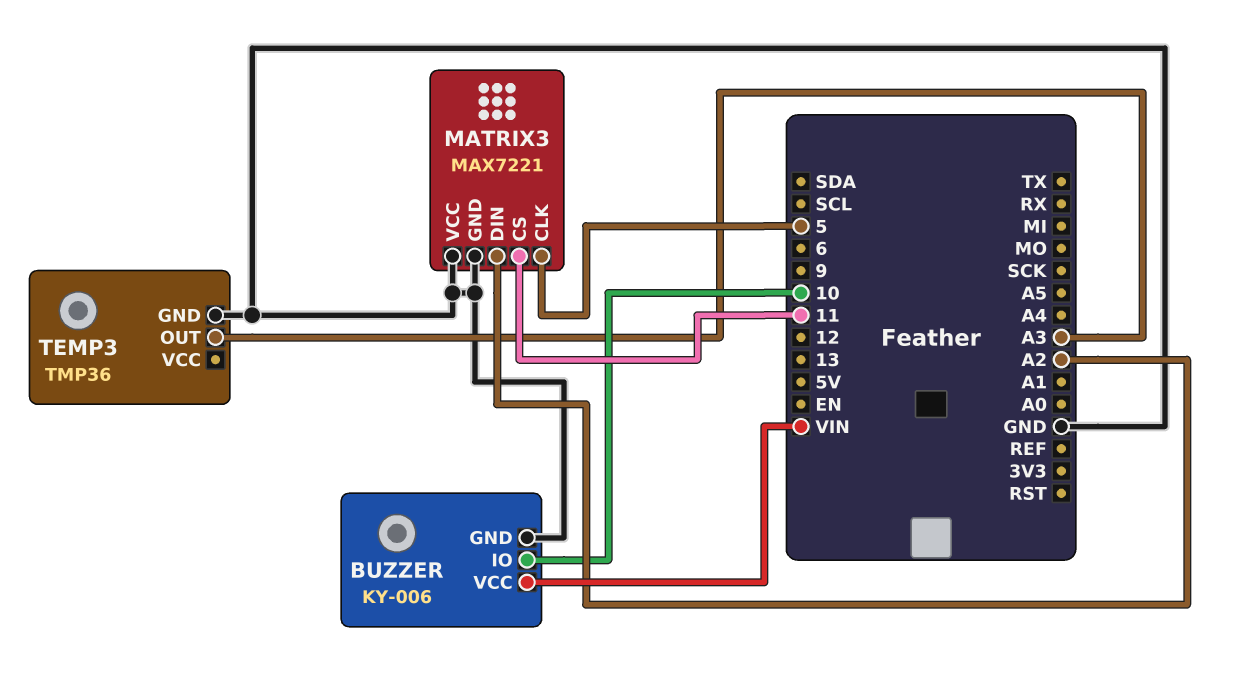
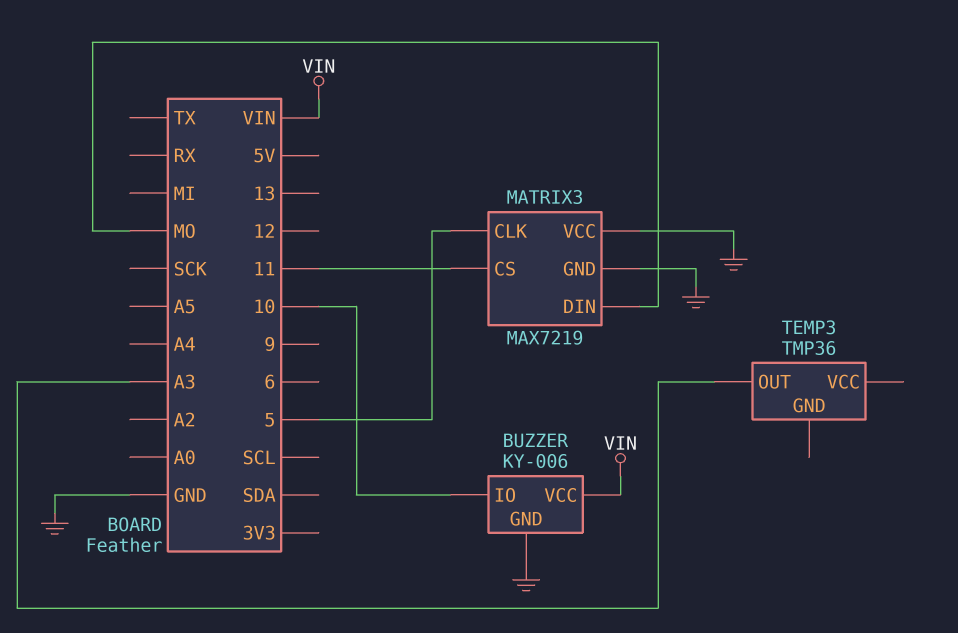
MATRIX3: MAX7221 -> MAX7219
MATRIX3 pin DIN: A2 -> MO
TEMP3 pin GND: GND -> none

